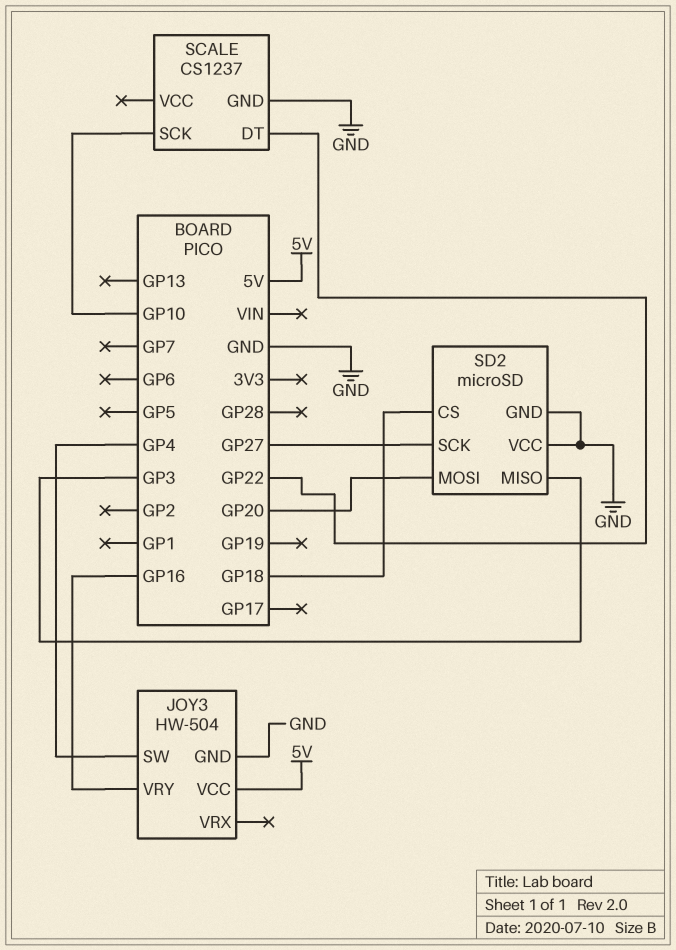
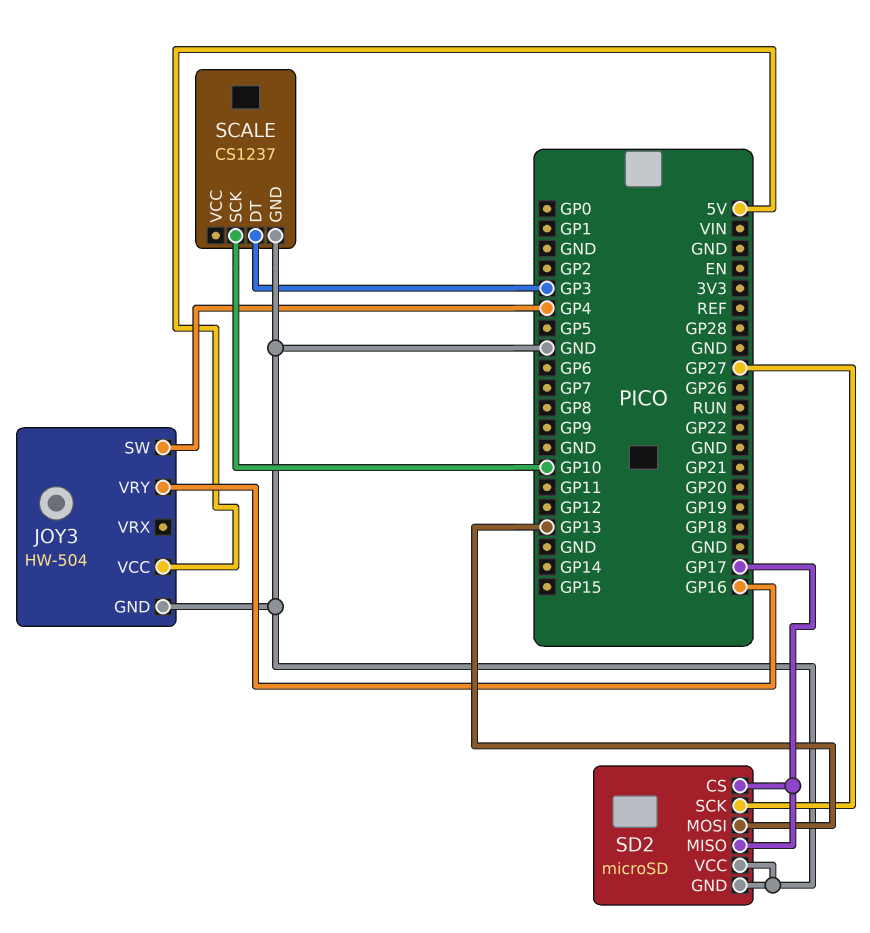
SCALE pin DT: GP22 -> GP3
SD2 pin CS: GP18 -> GP17
SD2 pin MISO: GP3 -> GP17
SD2 pin MOSI: GP20 -> GP13

